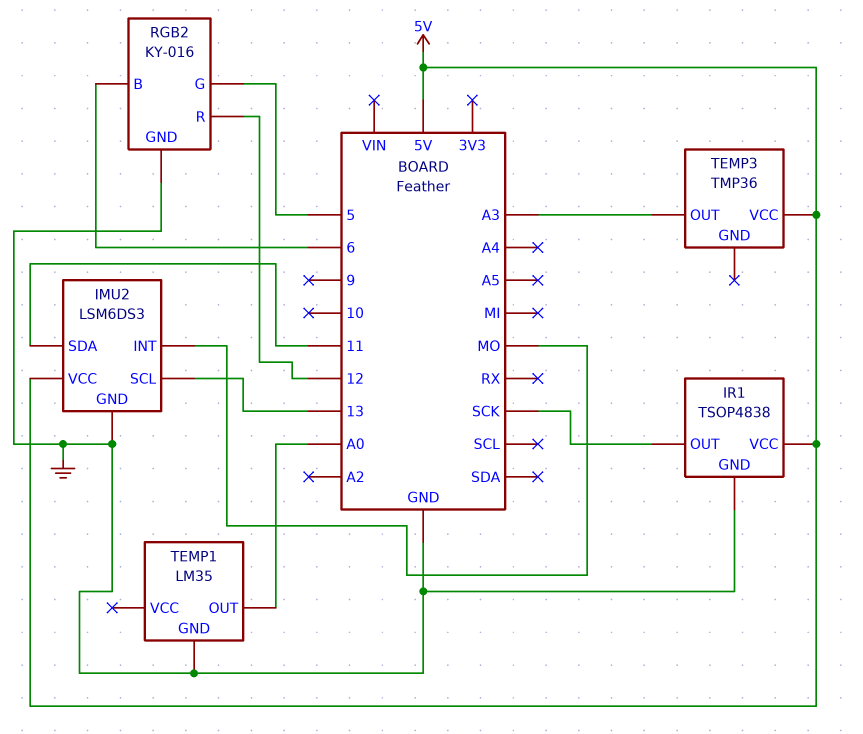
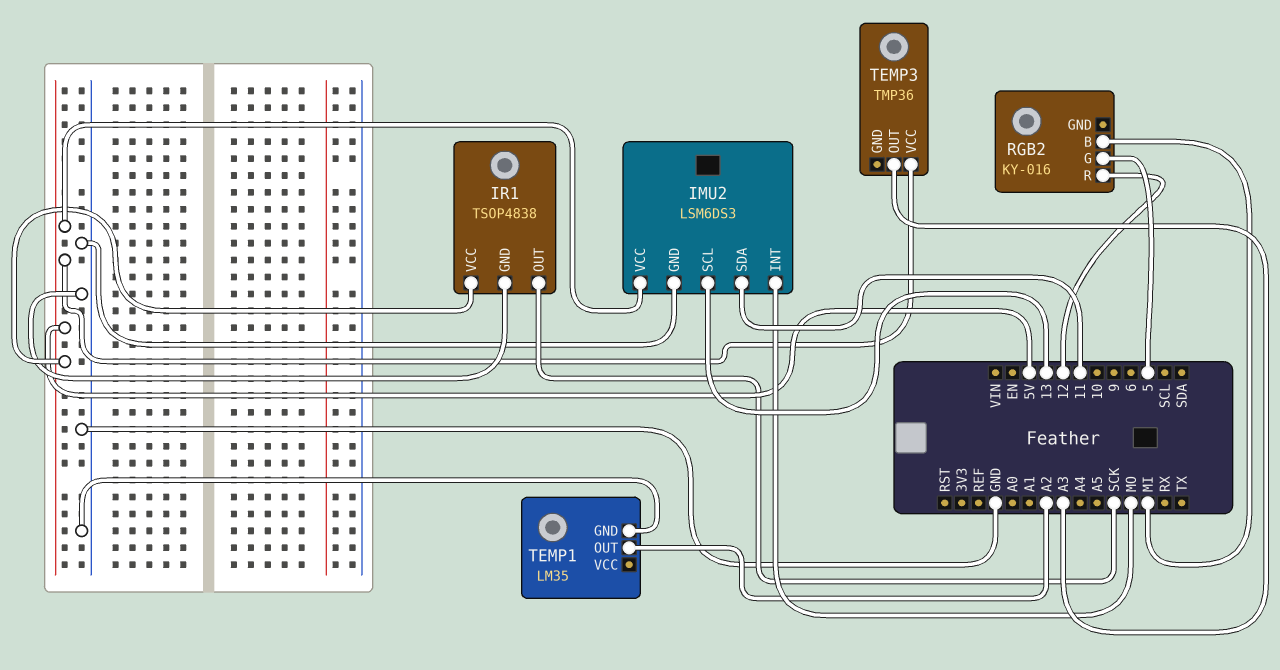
RGB2 pin B: 6 -> MI
RGB2 pin GND: GND -> none
TEMP1 pin OUT: A0 -> A2

